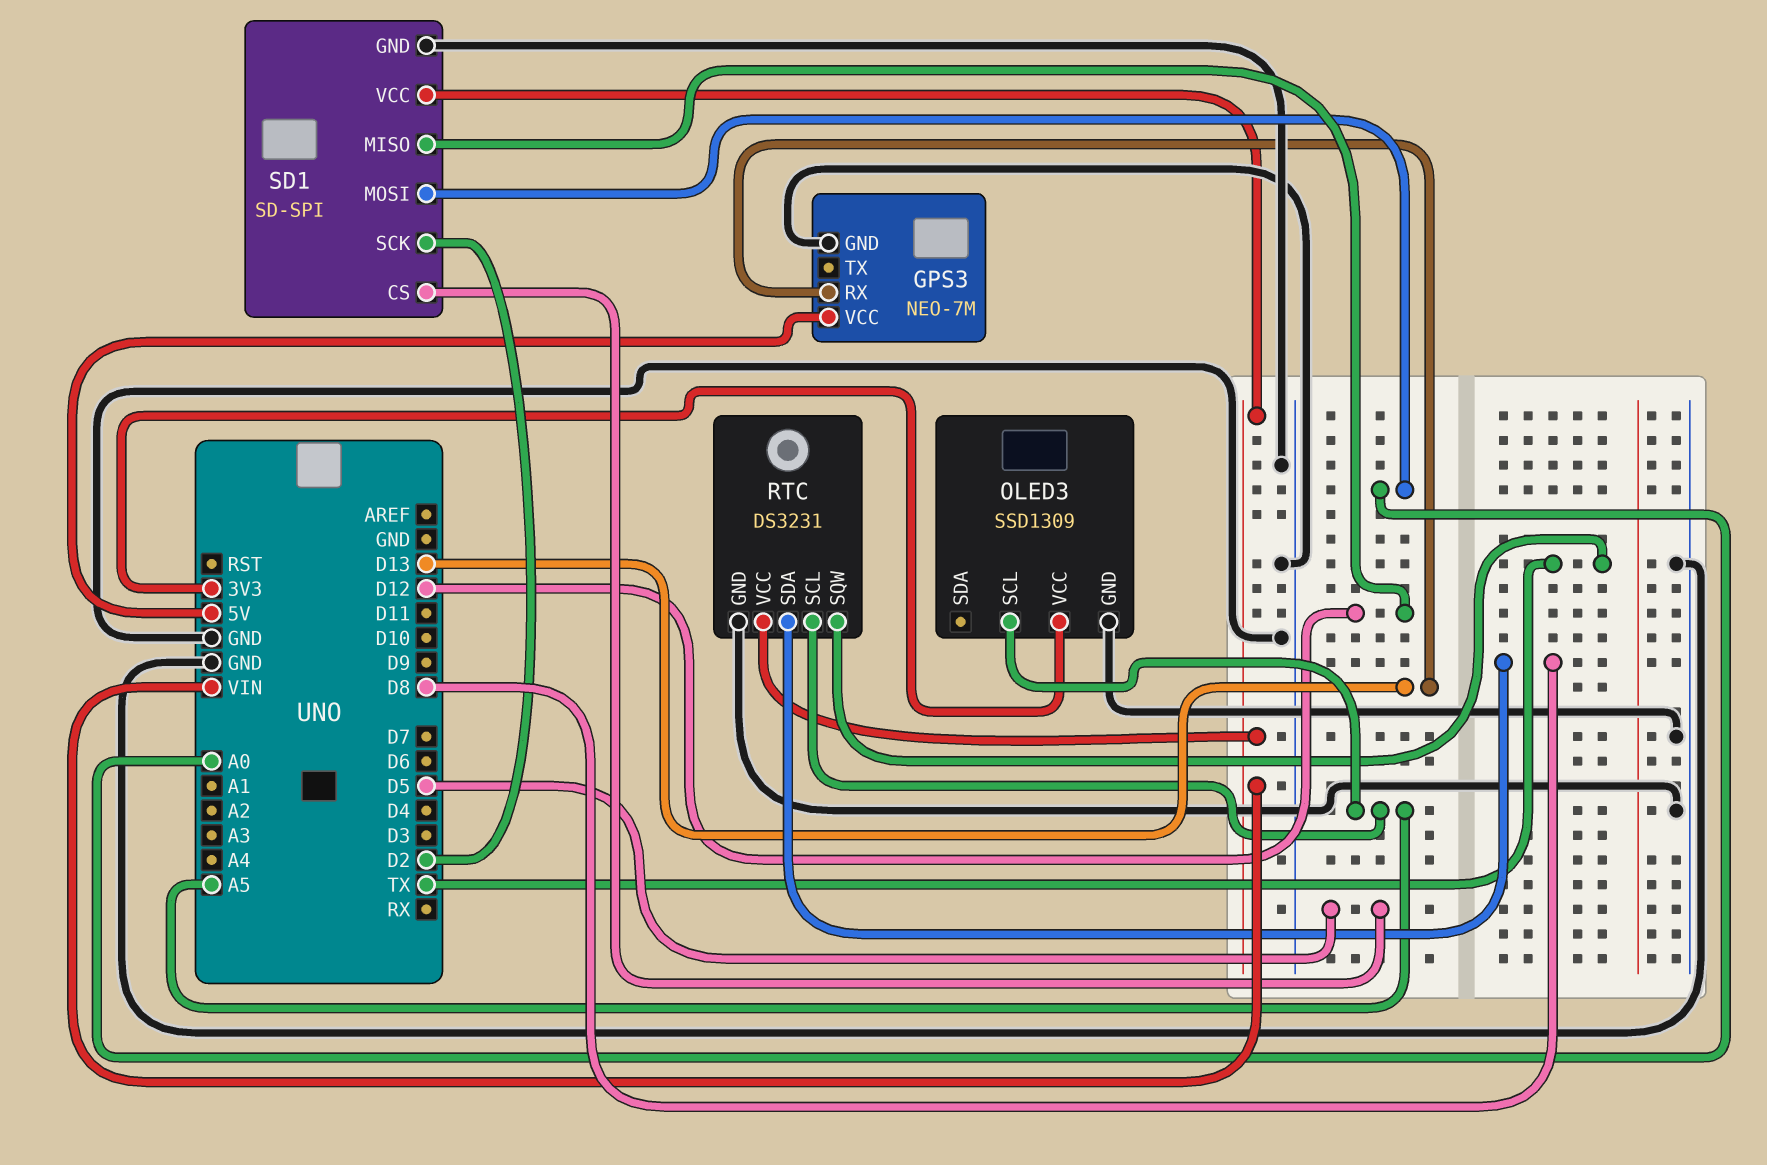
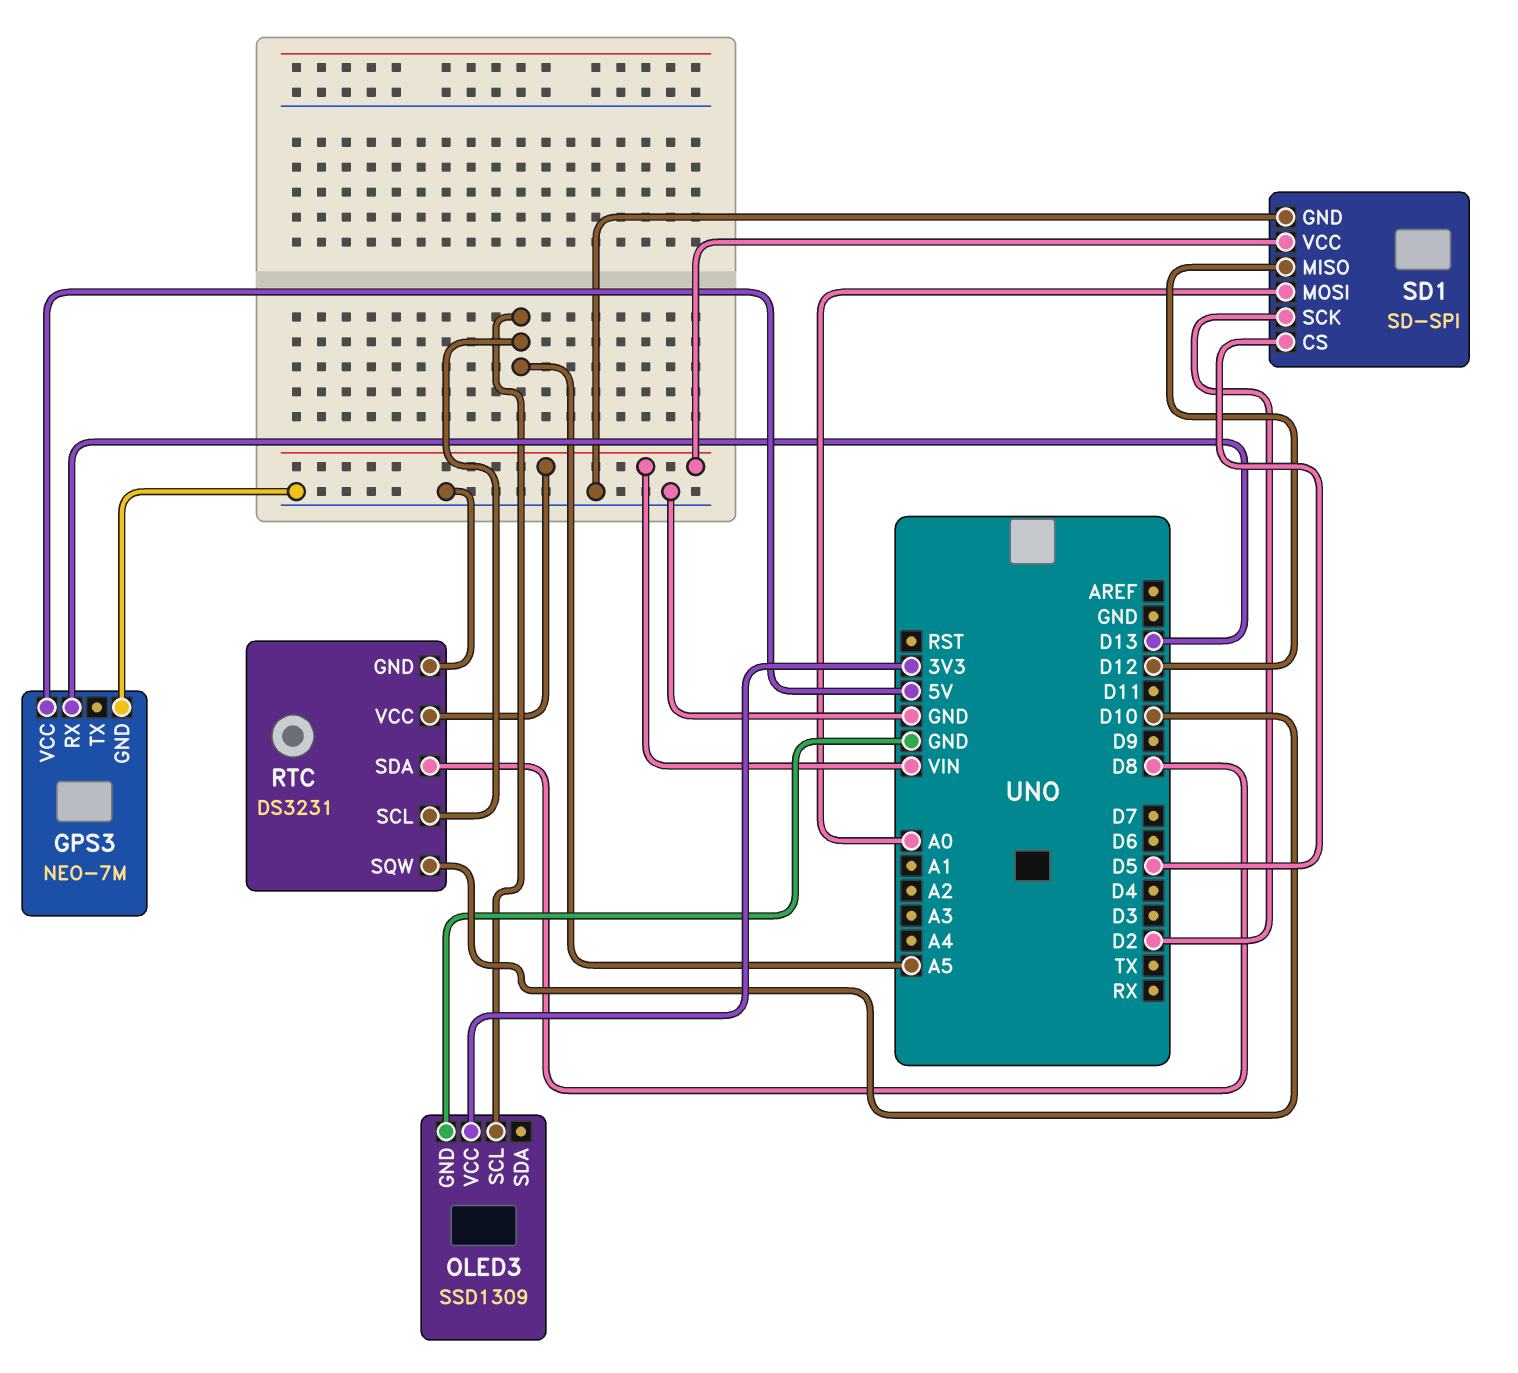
RTC pin SQW: TX -> D10

